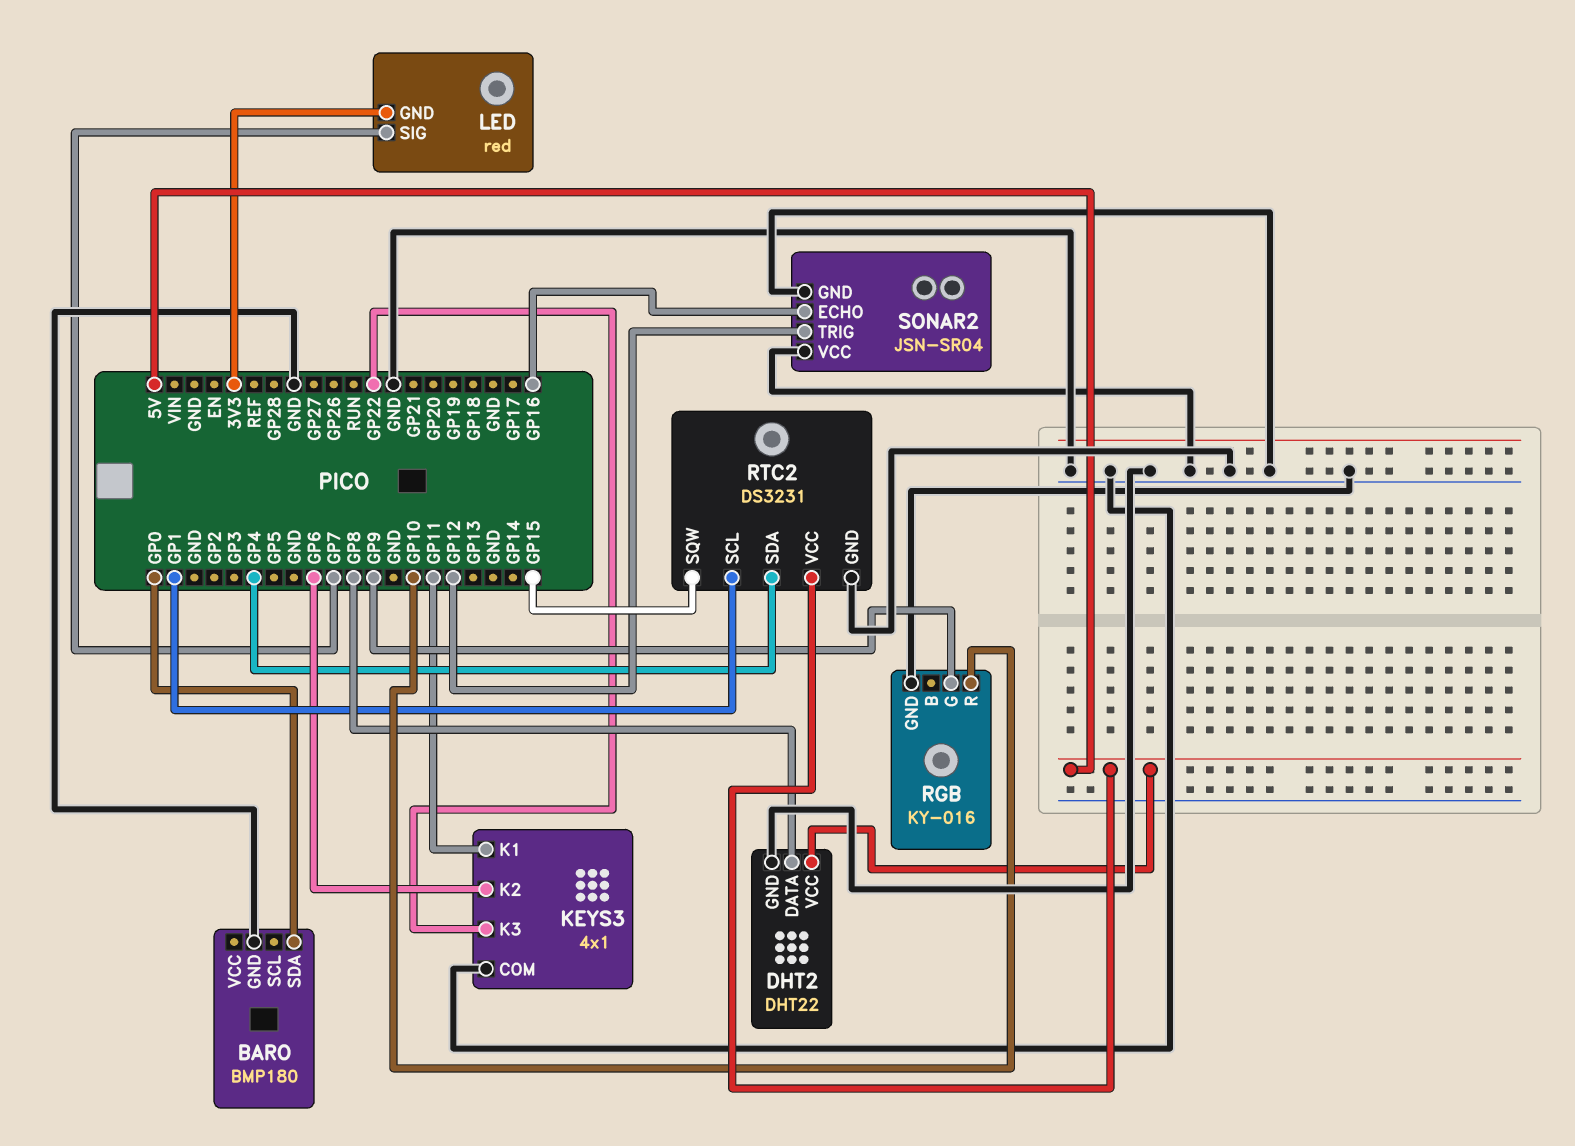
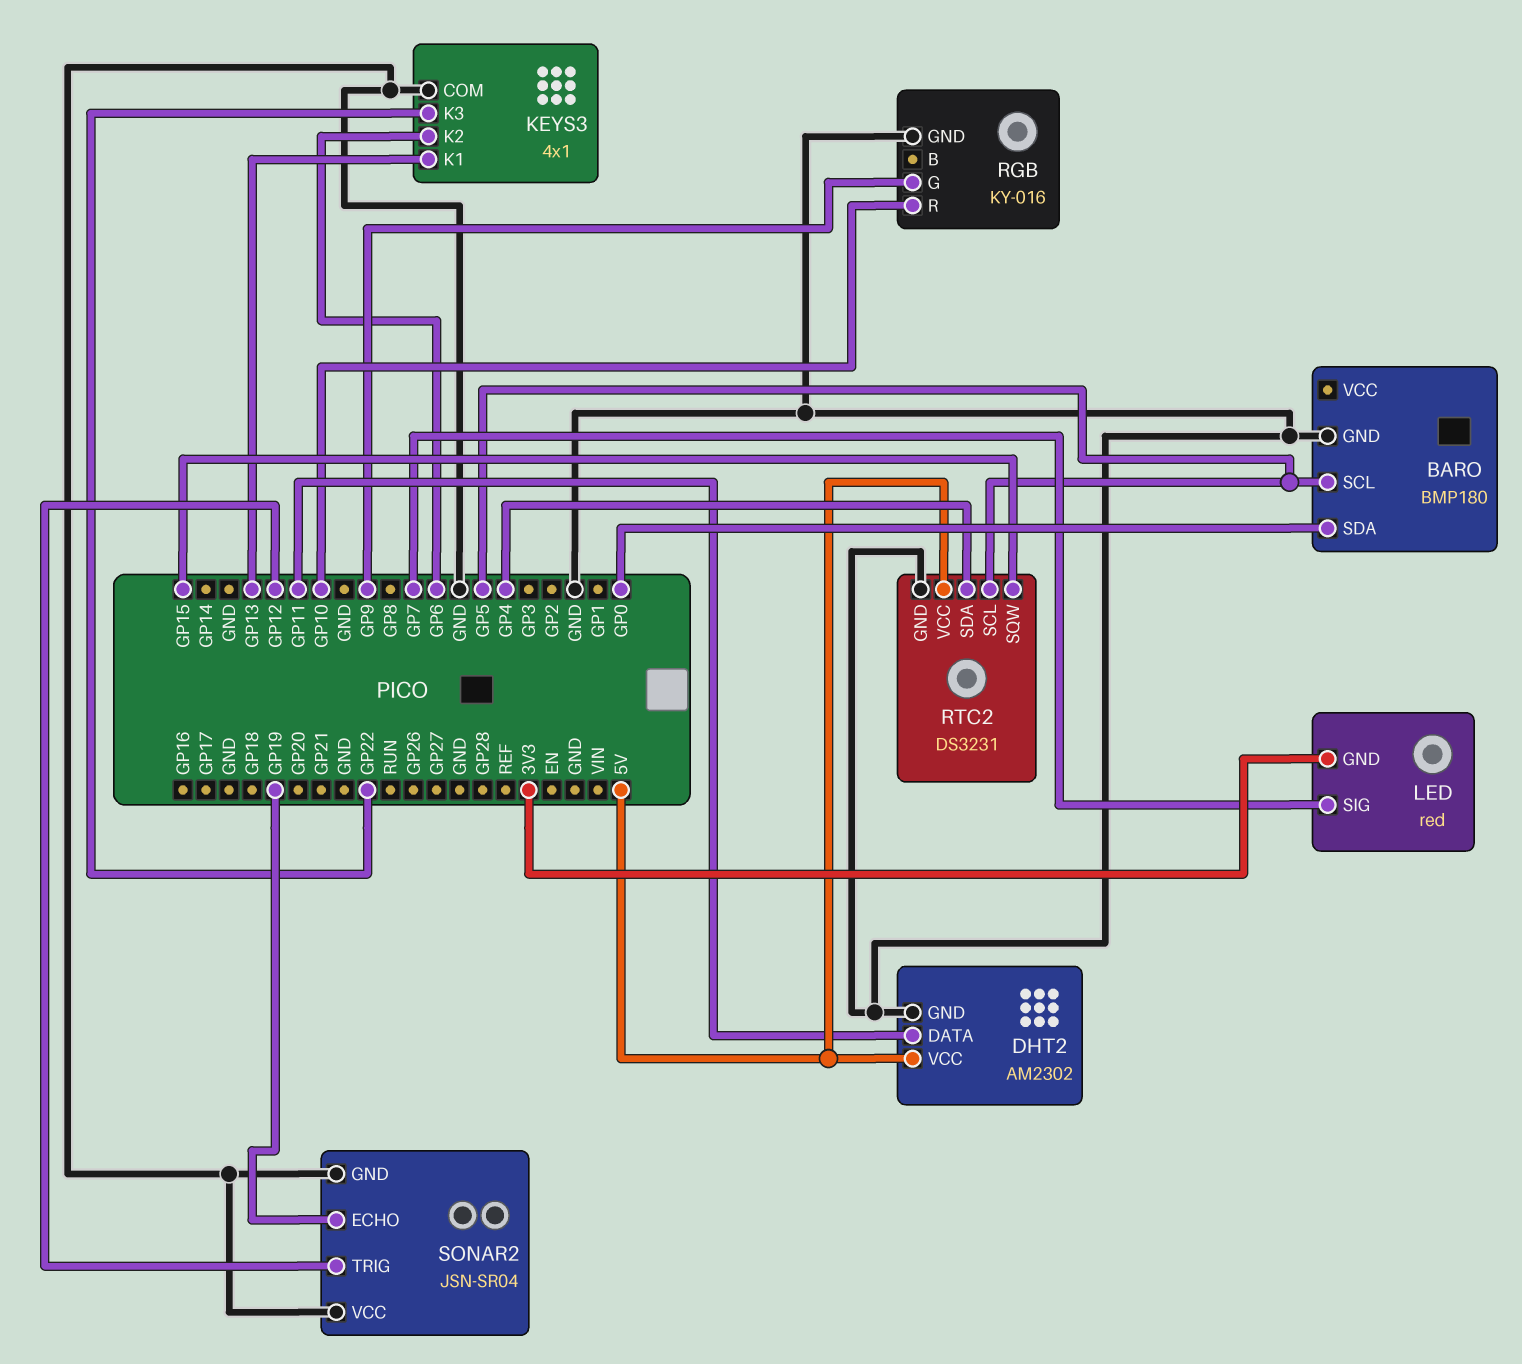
BARO pin SCL: none -> GP5
DHT2: DHT22 -> AM2302
DHT2 pin DATA: GP8 -> GP11
KEYS3 pin K1: GP11 -> GP13
RTC2 pin SCL: GP1 -> GP5
SONAR2 pin ECHO: GP16 -> GP19

